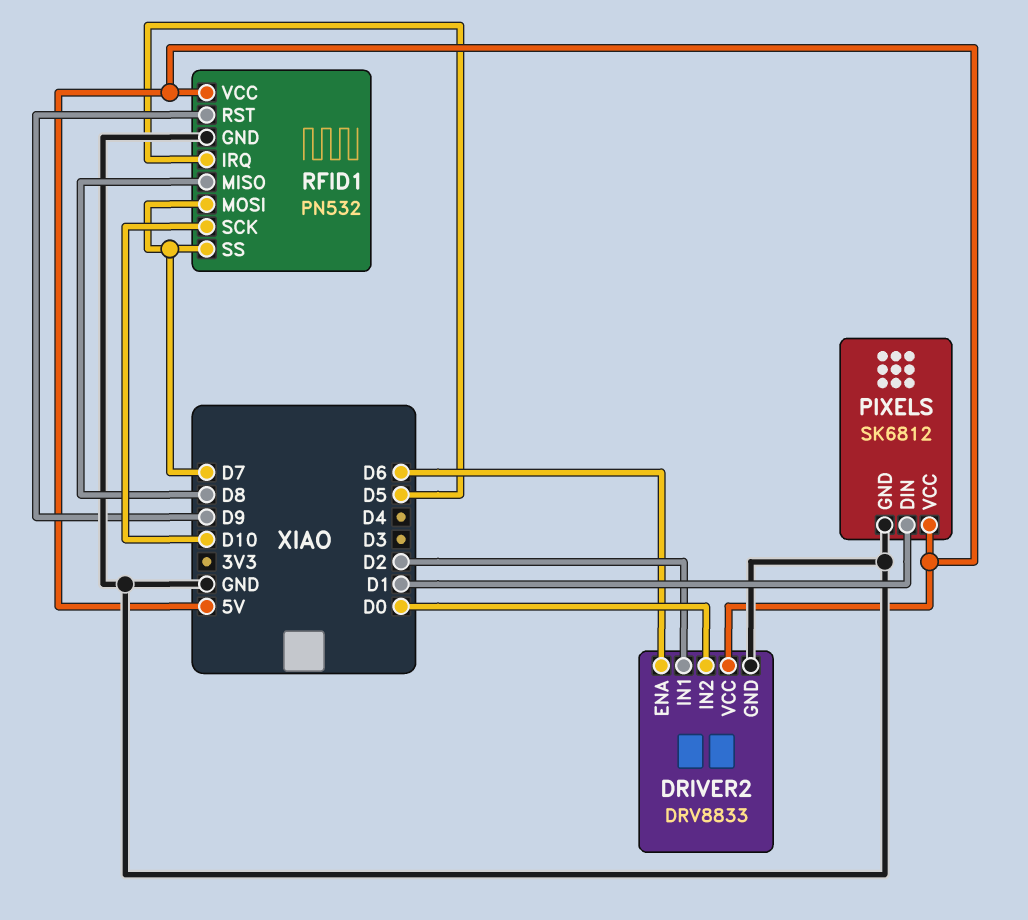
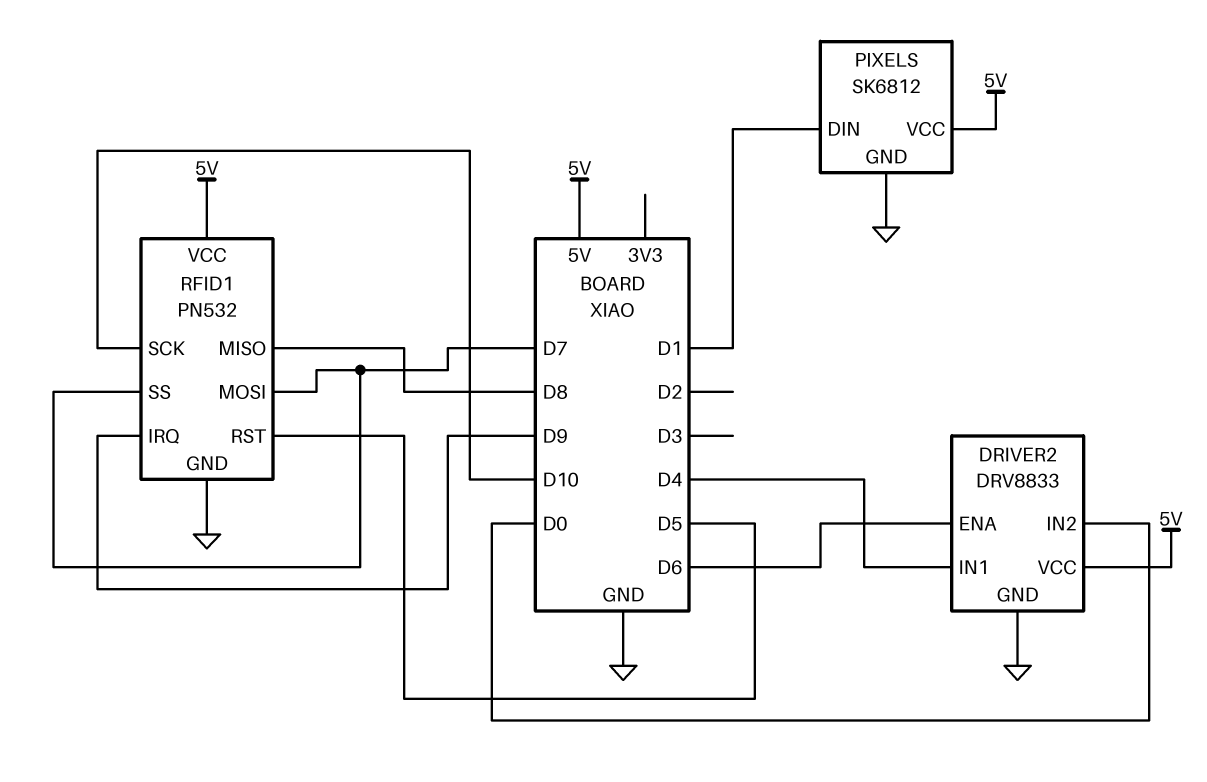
DRIVER2 pin IN1: D2 -> D4
RFID1 pin IRQ: D5 -> D9
RFID1 pin RST: D9 -> D5

